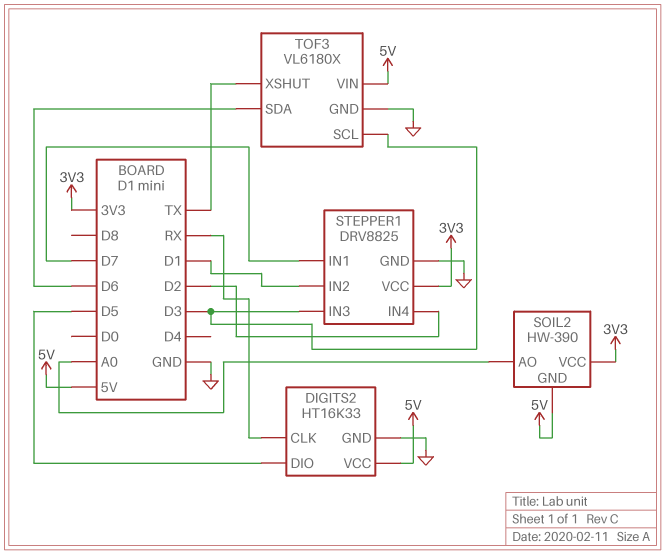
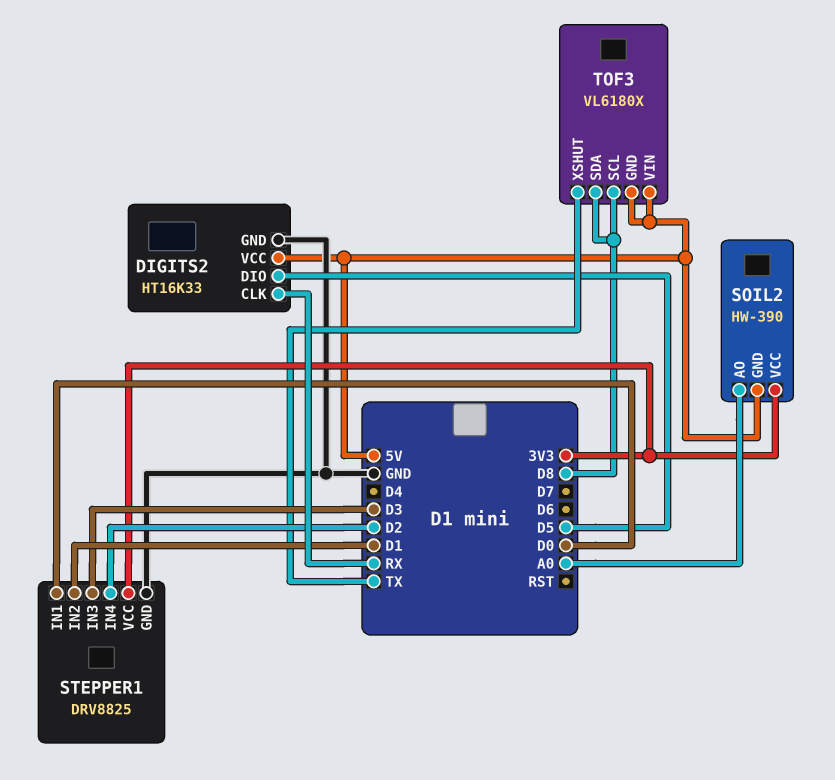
STEPPER1 pin IN1: D7 -> D0
TOF3 pin GND: GND -> 5V
TOF3 pin SCL: D3 -> D8
TOF3 pin SDA: D6 -> D8

